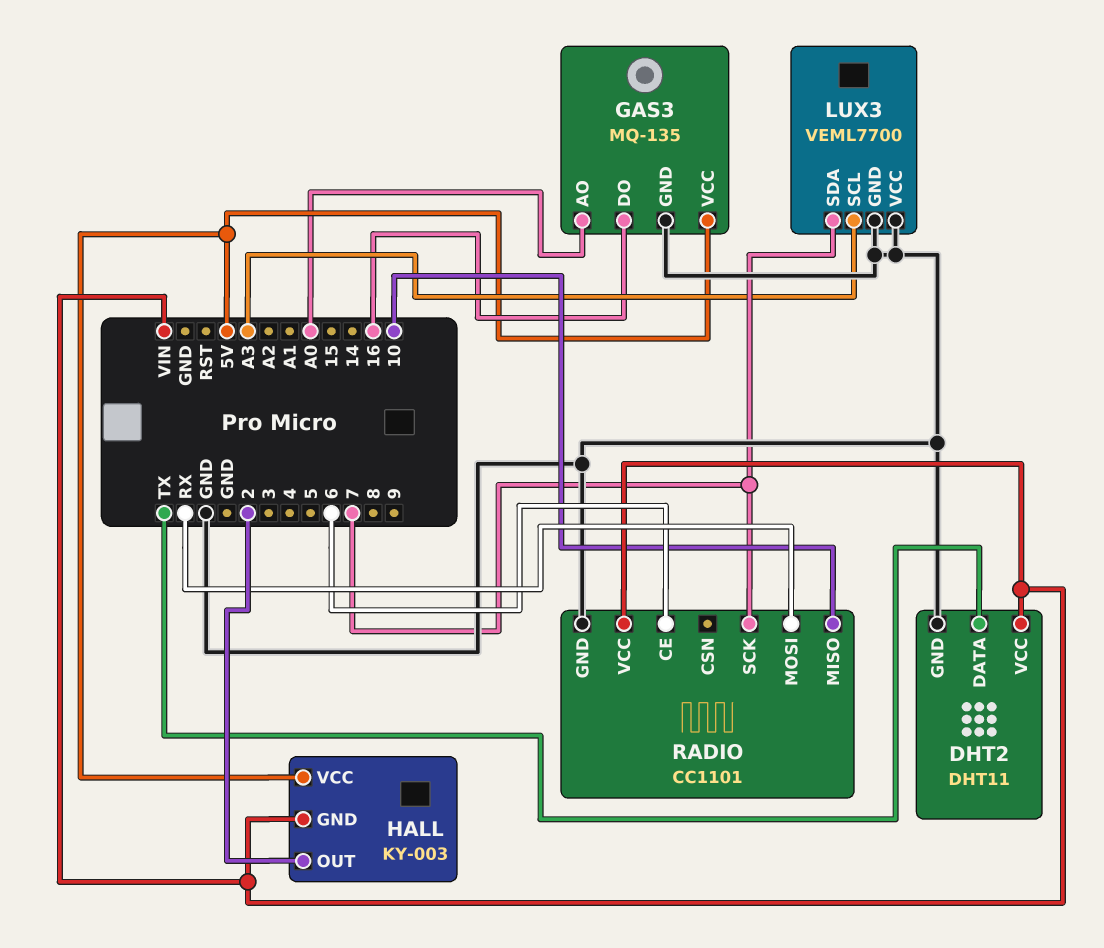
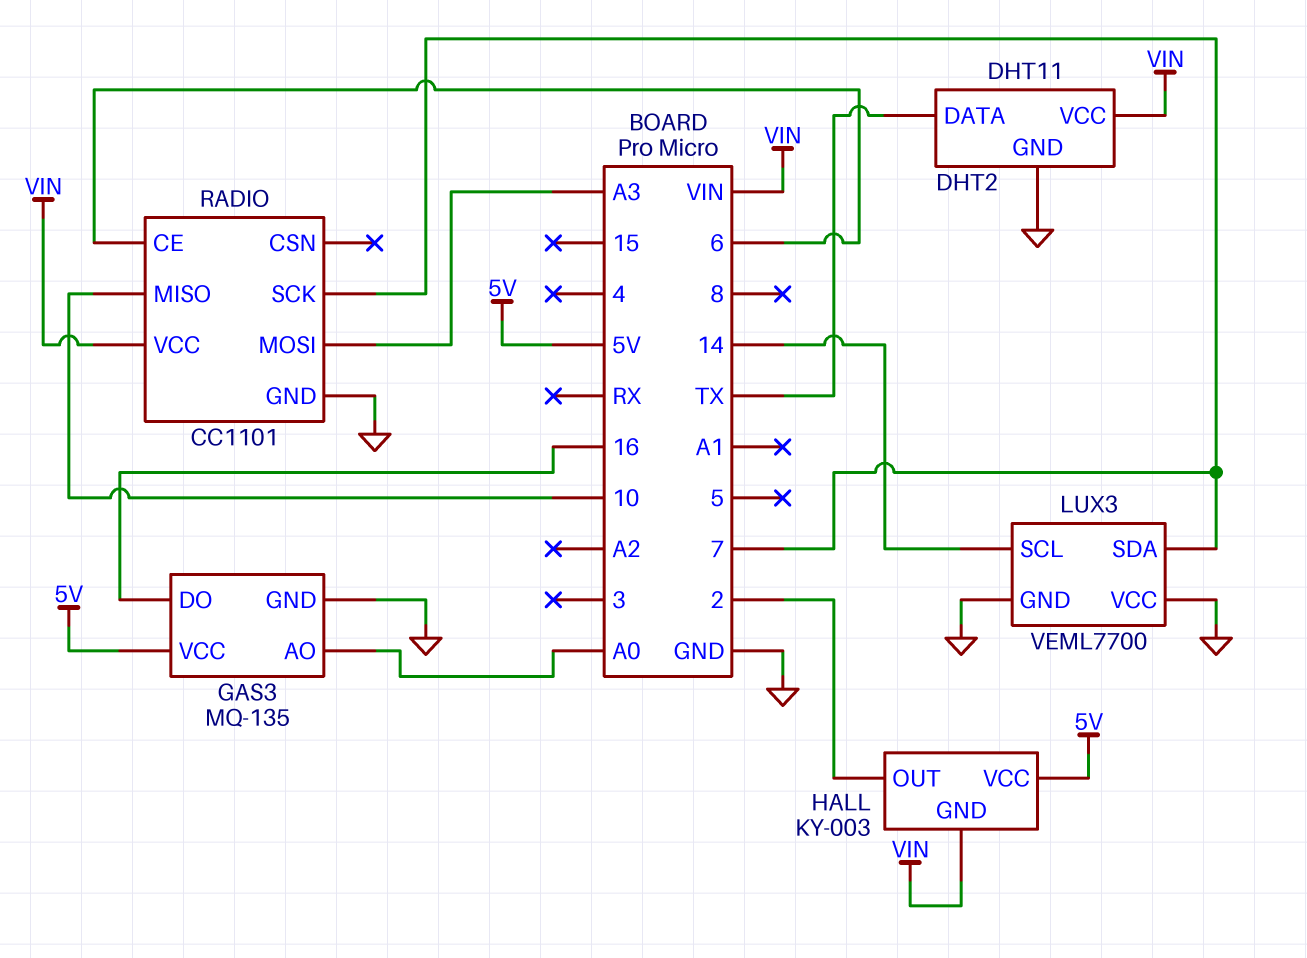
LUX3 pin SCL: A3 -> 14
RADIO pin MOSI: RX -> A3

